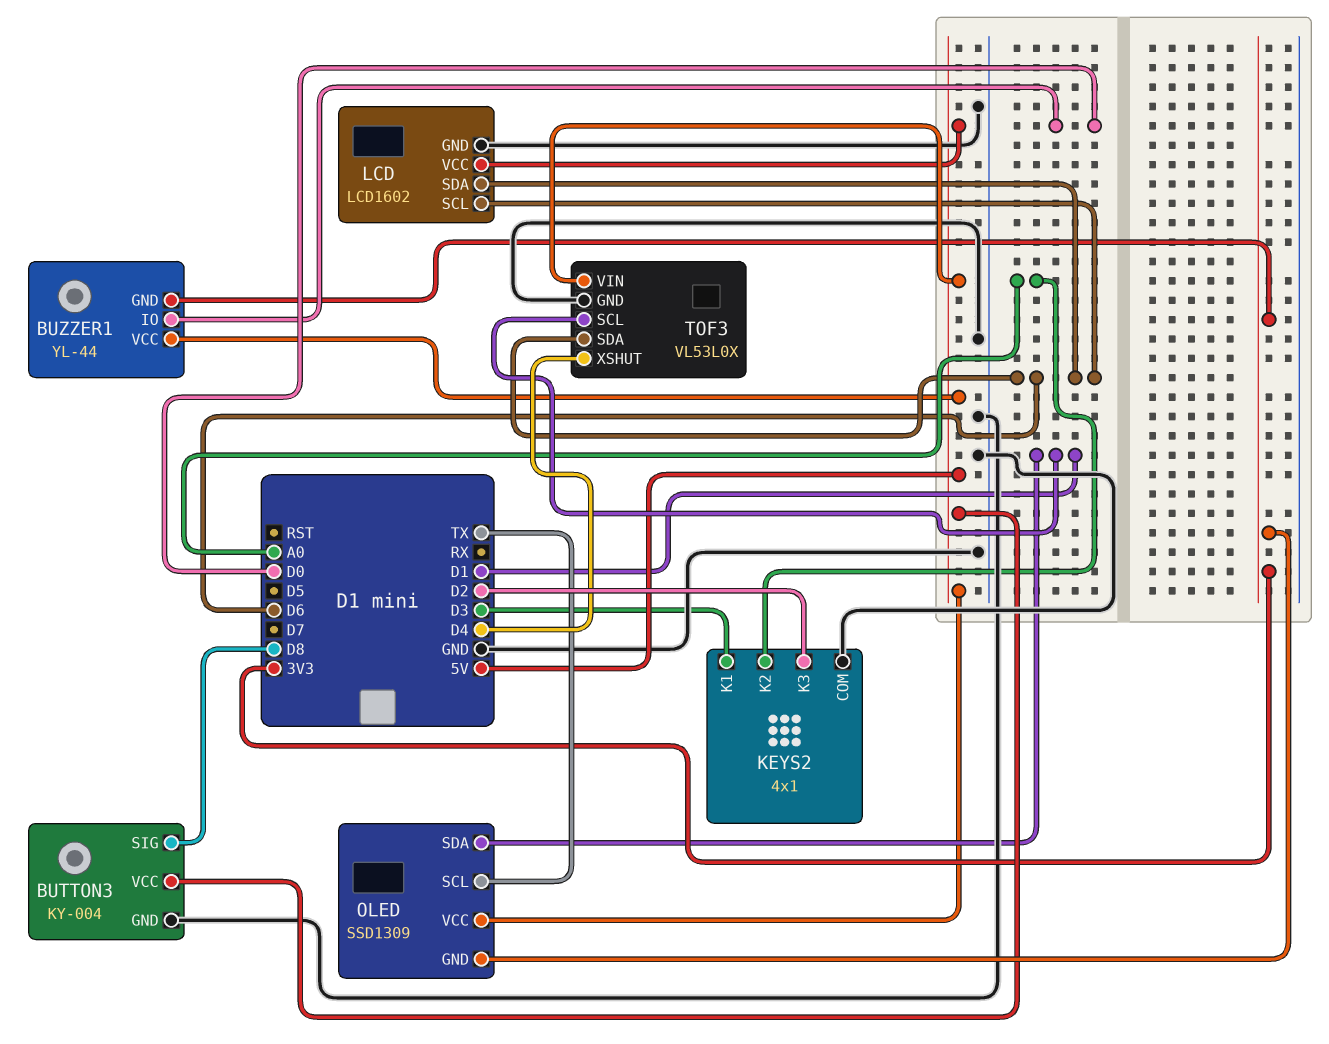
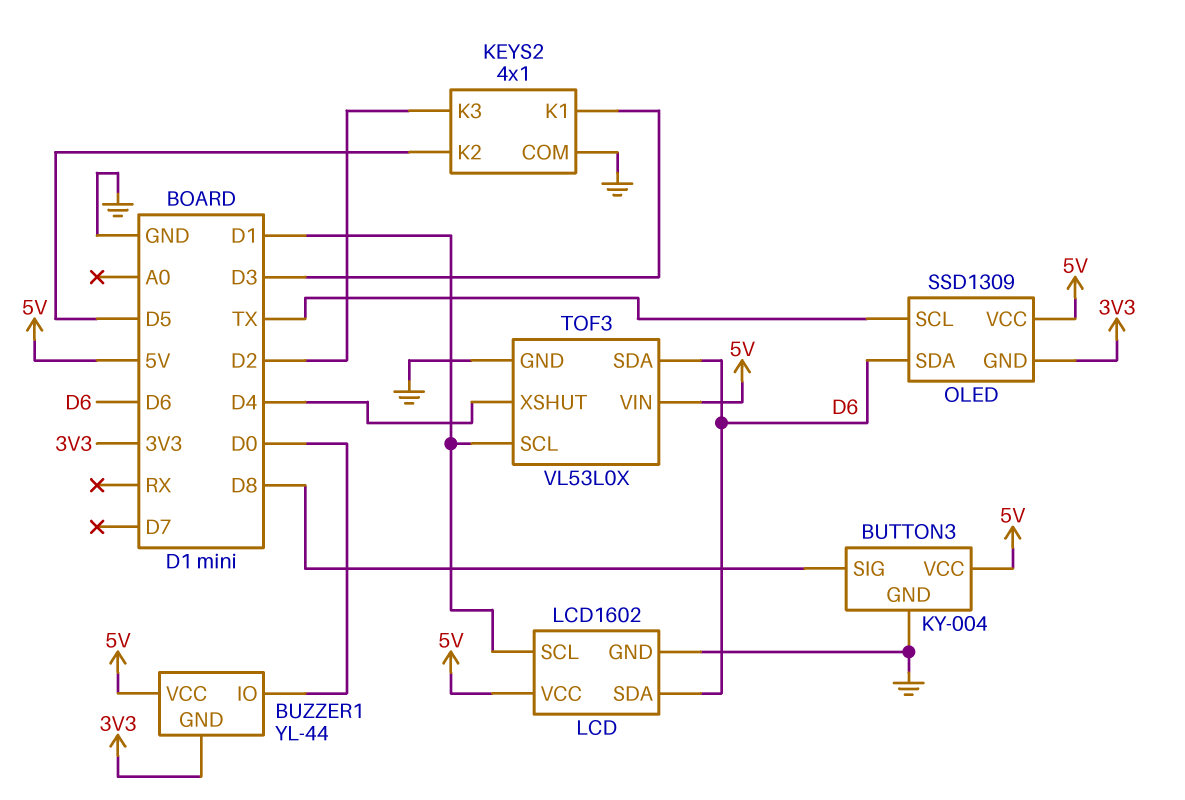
KEYS2 pin K2: A0 -> D5
LCD pin SCL: D6 -> D1
OLED pin SDA: D1 -> D6

